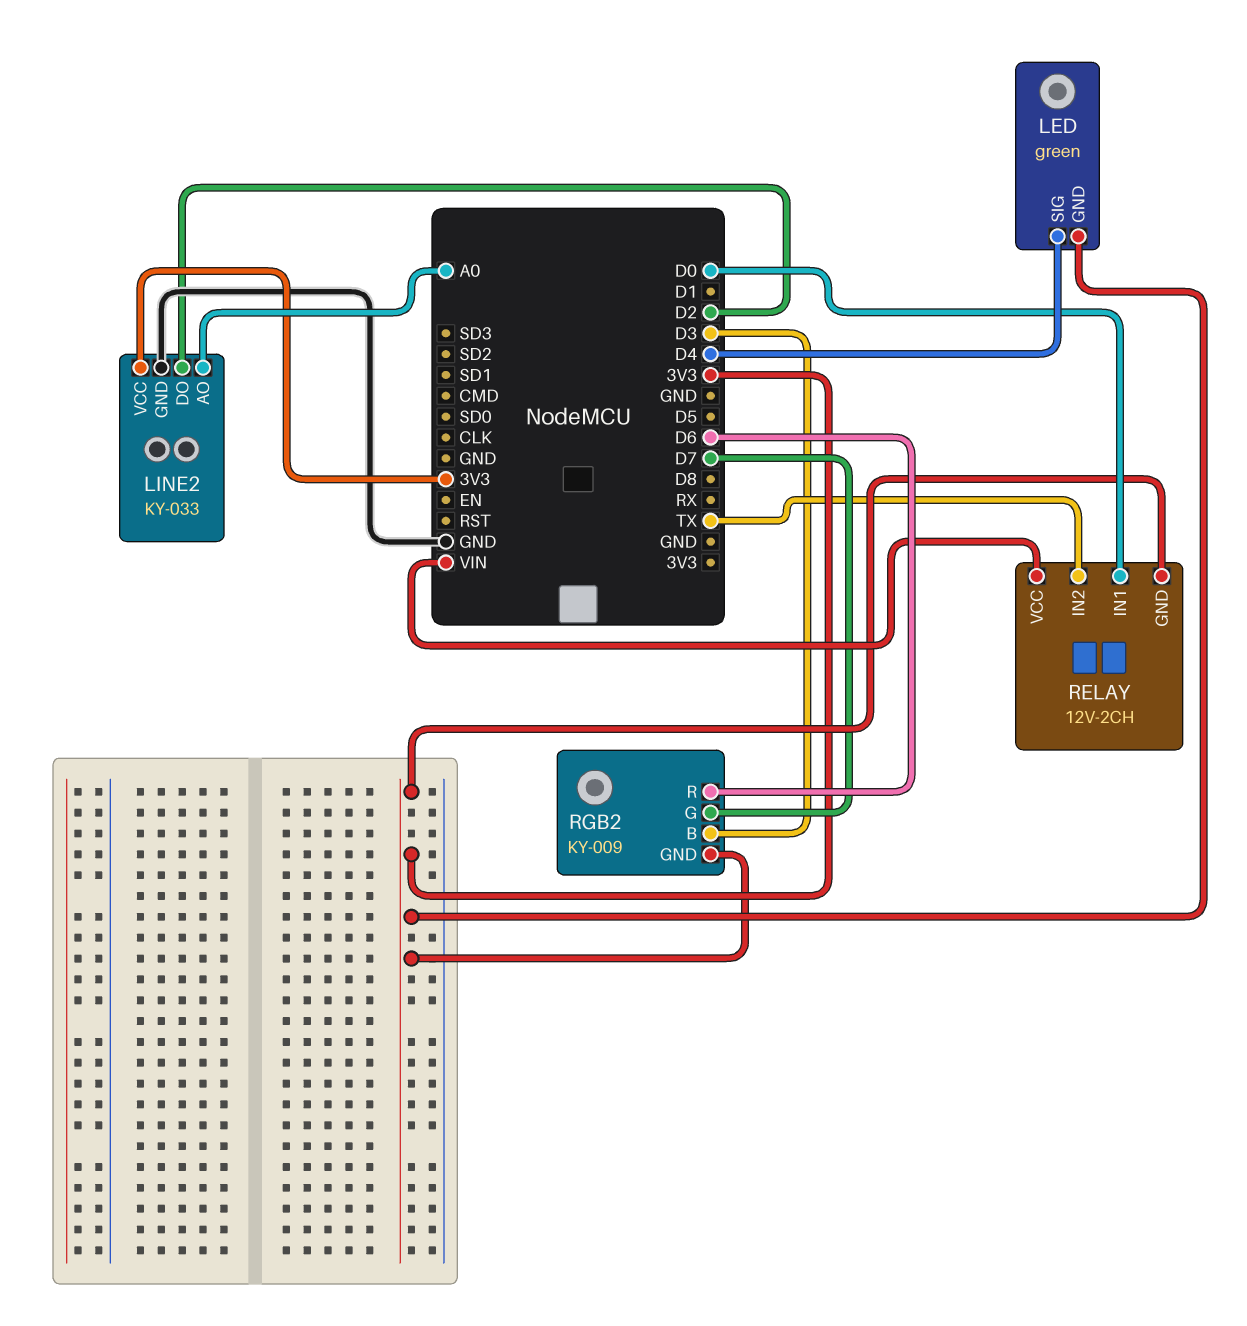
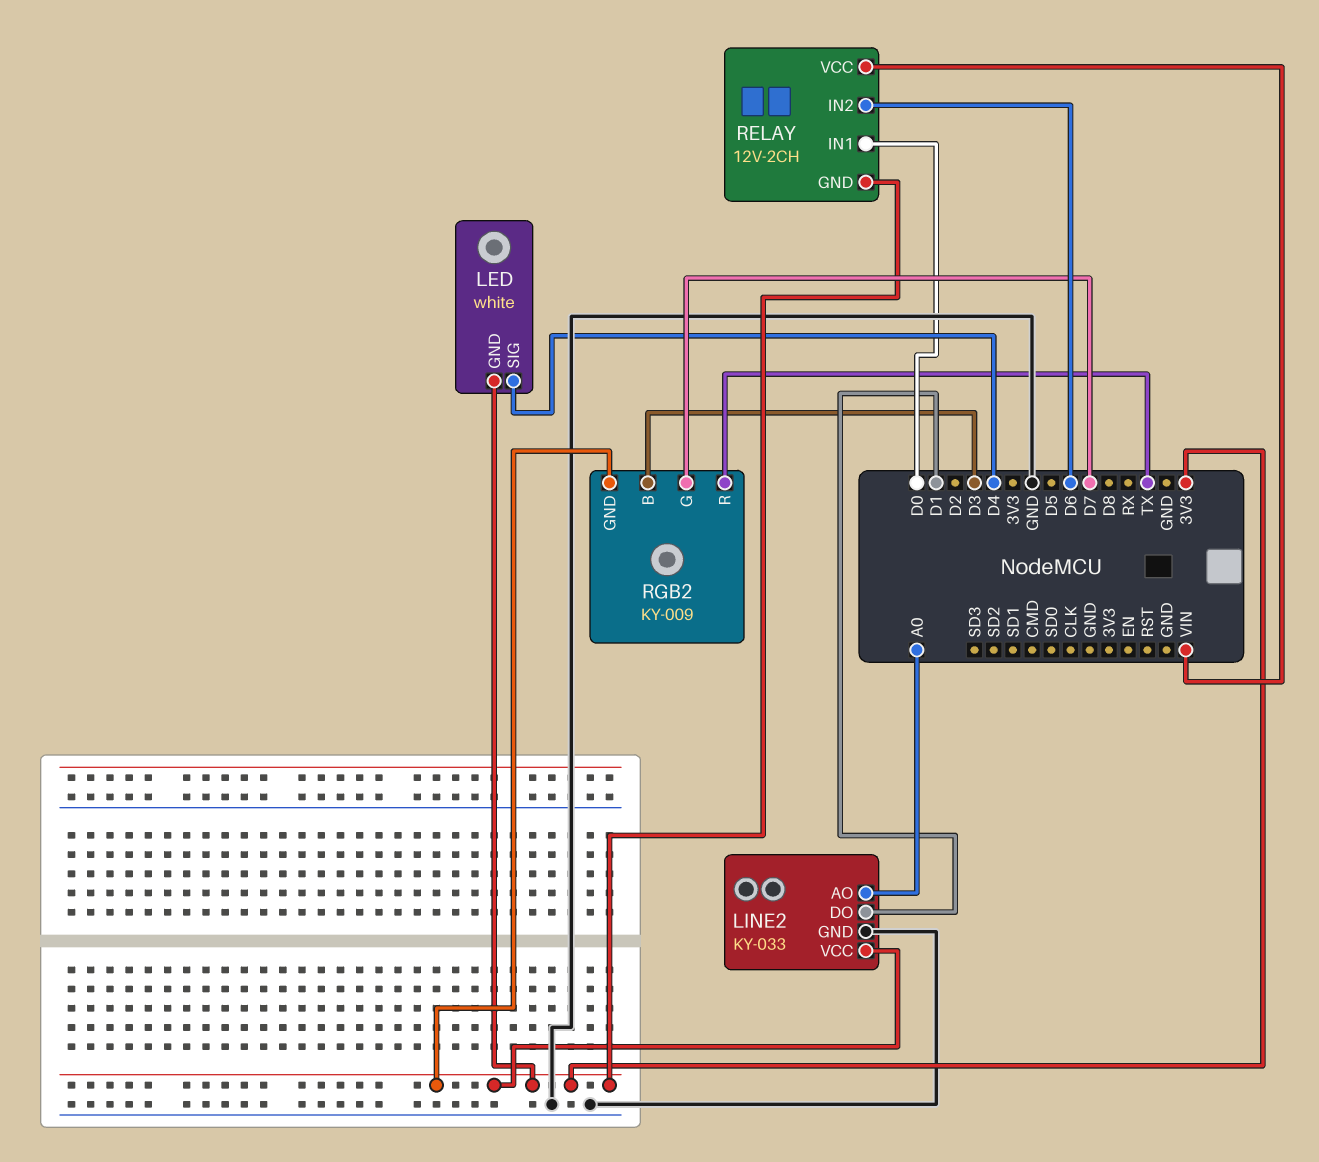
LED: green -> white
LINE2 pin DO: D2 -> D1
RELAY pin IN2: TX -> D6
RGB2 pin R: D6 -> TX

